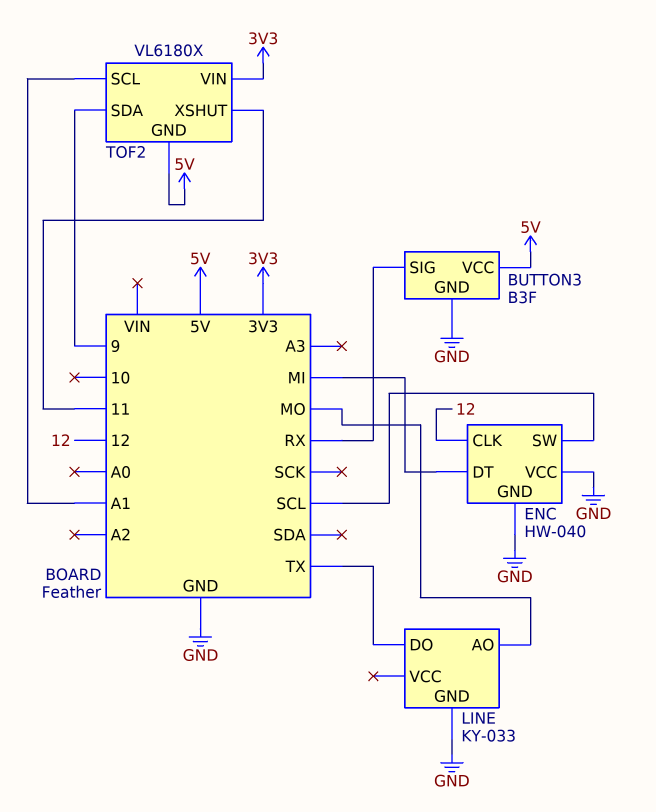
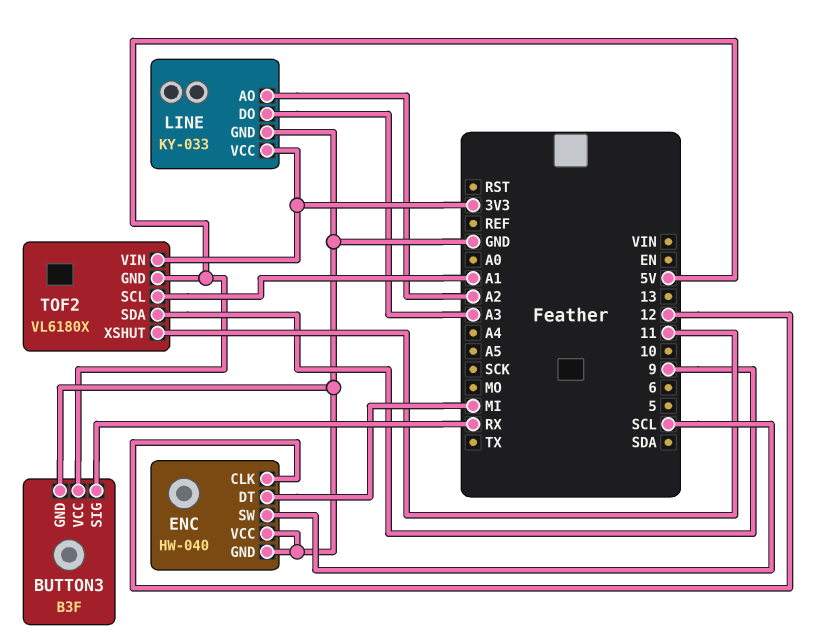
LINE pin AO: MO -> A2
LINE pin DO: TX -> A3
LINE pin VCC: none -> 3V3

